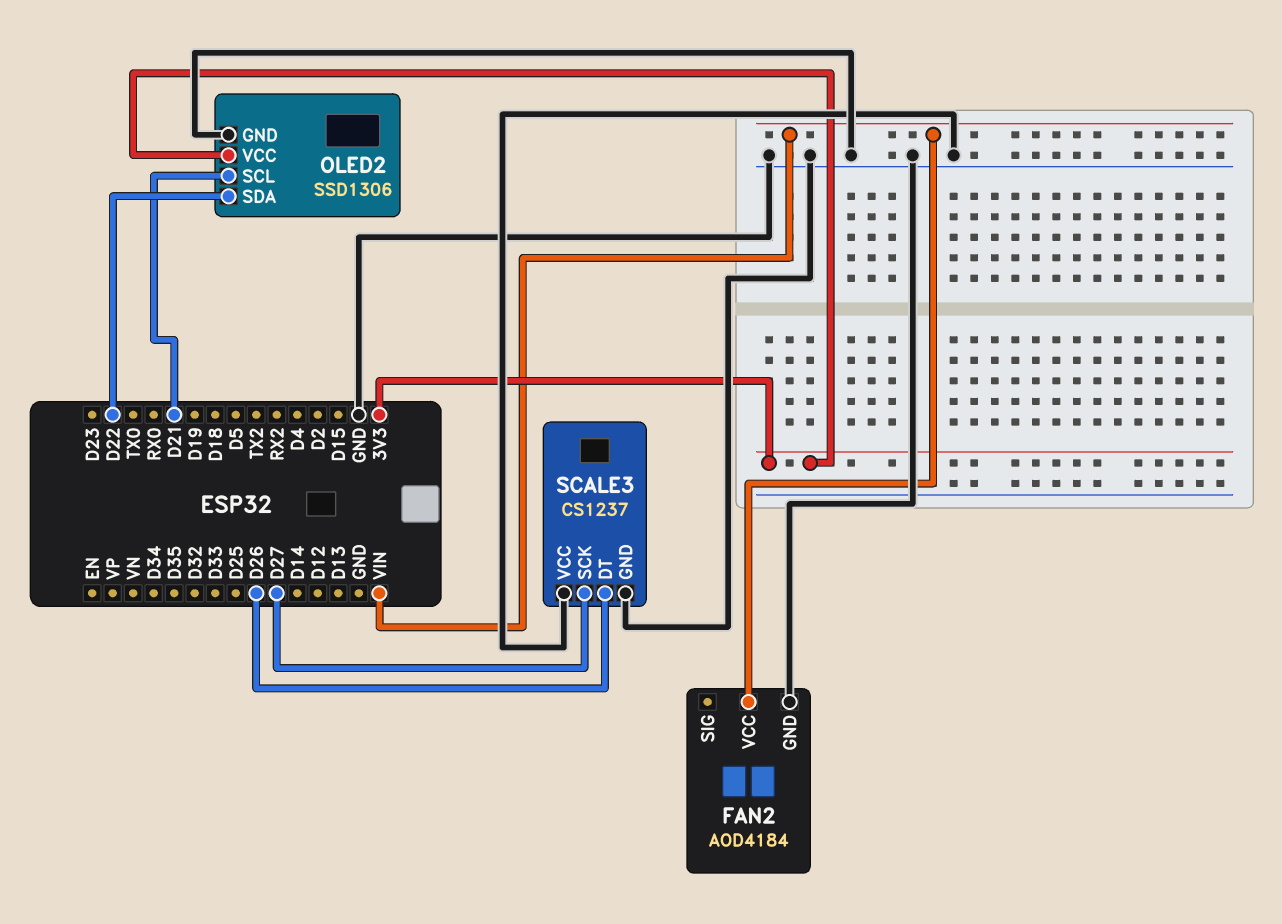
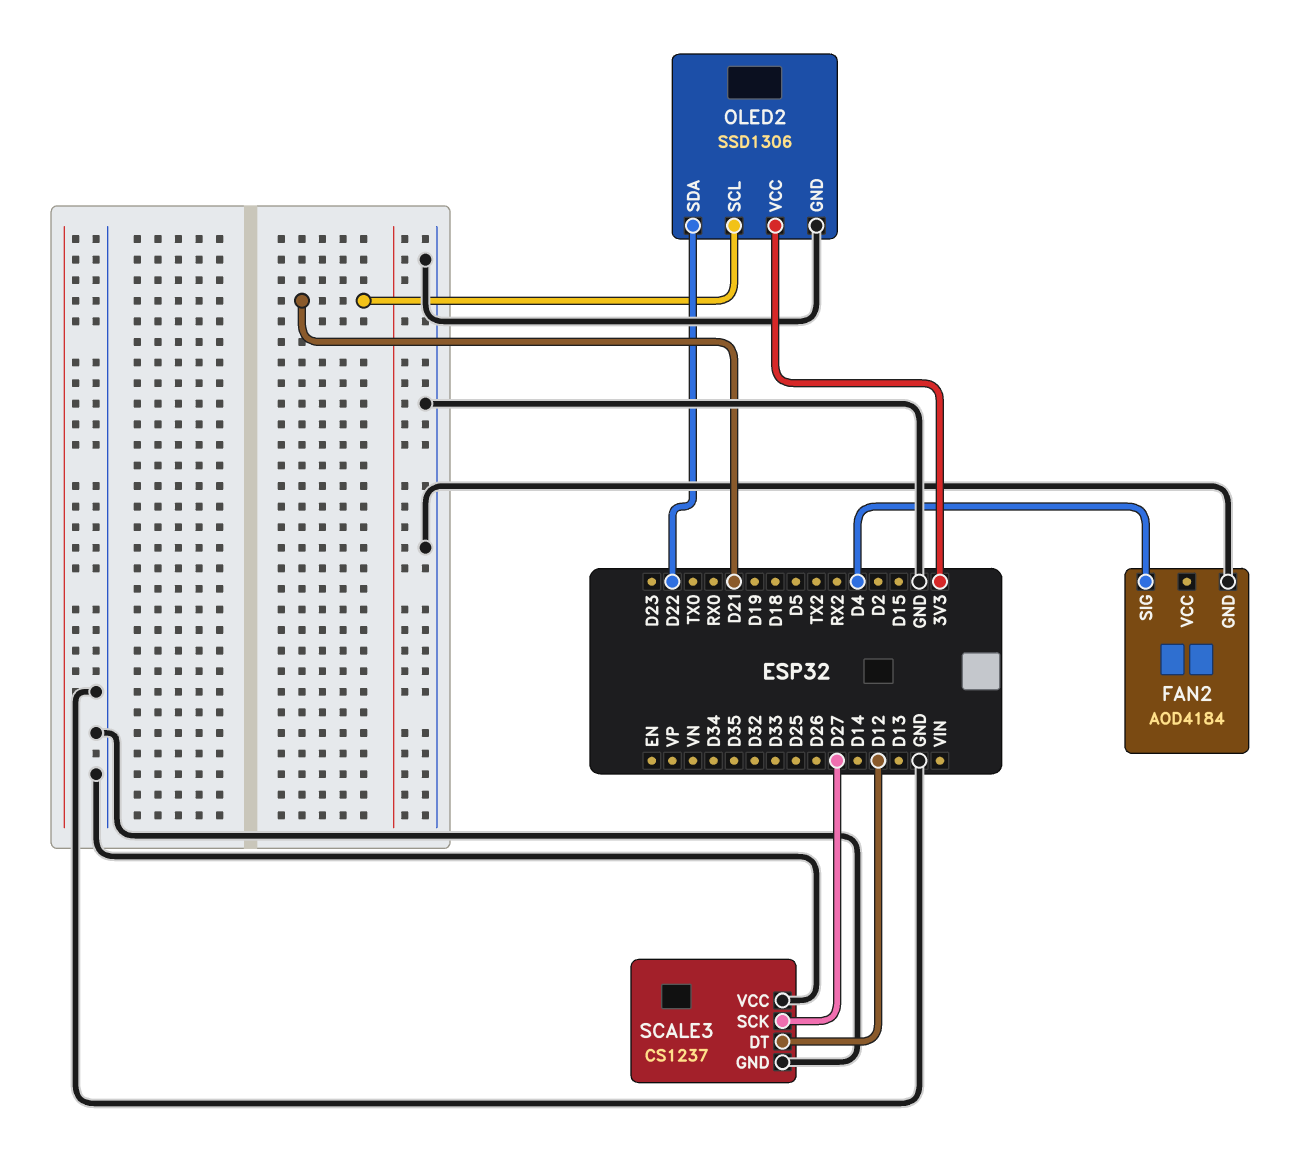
FAN2 pin SIG: none -> D4
FAN2 pin VCC: VIN -> none
SCALE3 pin DT: D26 -> D12

